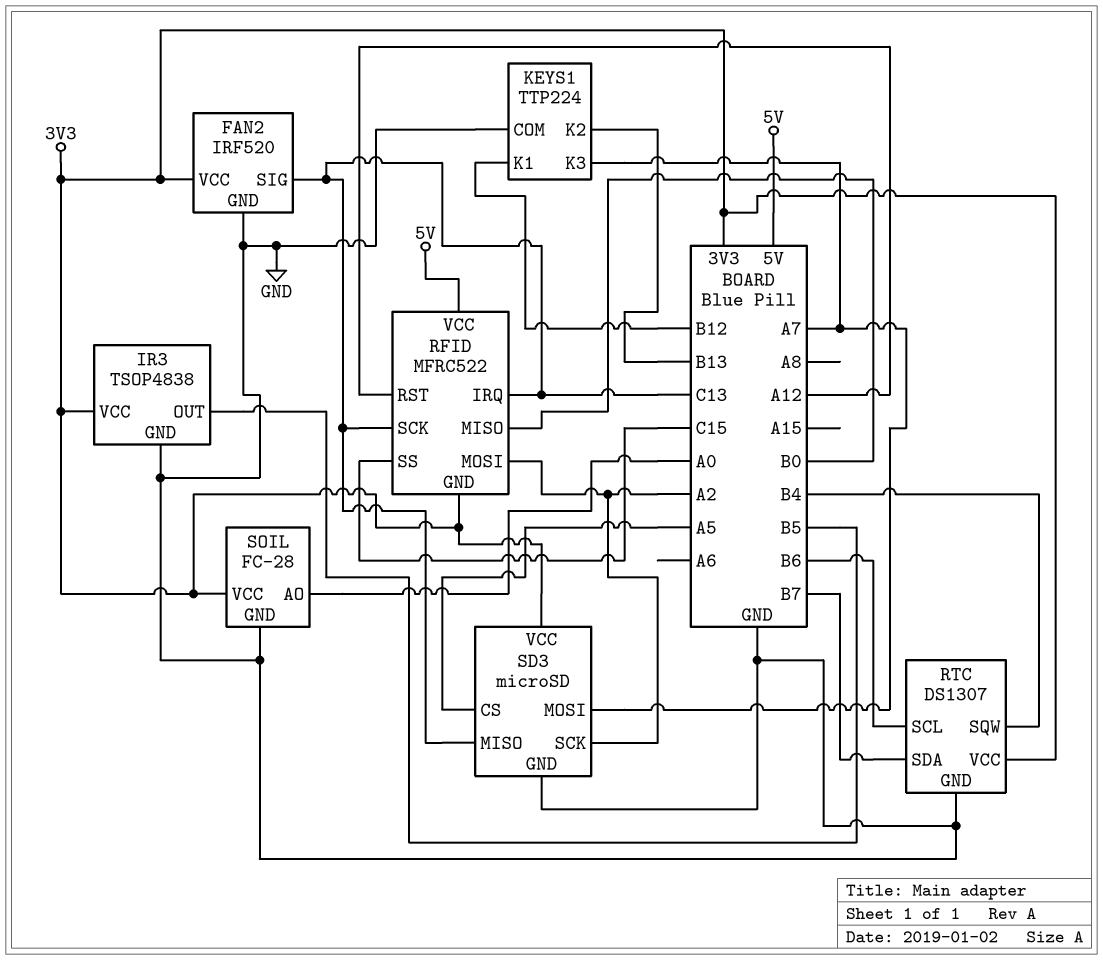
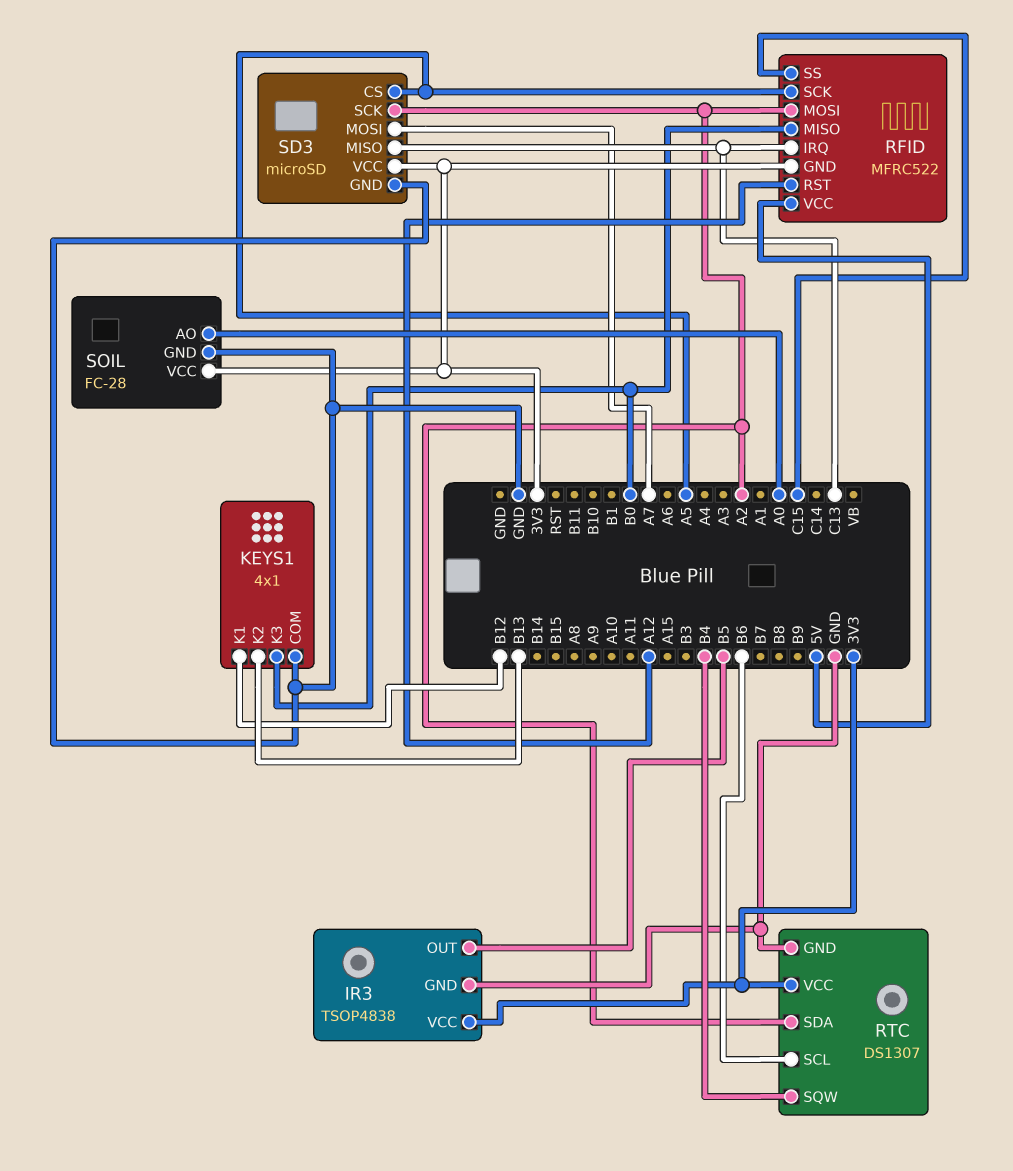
FAN2: IRF520 -> none
FAN2 pin GND: GND -> none
FAN2 pin SIG: C13 -> none
FAN2 pin VCC: 3V3 -> none
KEYS1: TTP224 -> 4x1
KEYS1 pin K3: A7 -> B0
RFID pin SCK: C13 -> A5
RTC pin SDA: B7 -> A2

